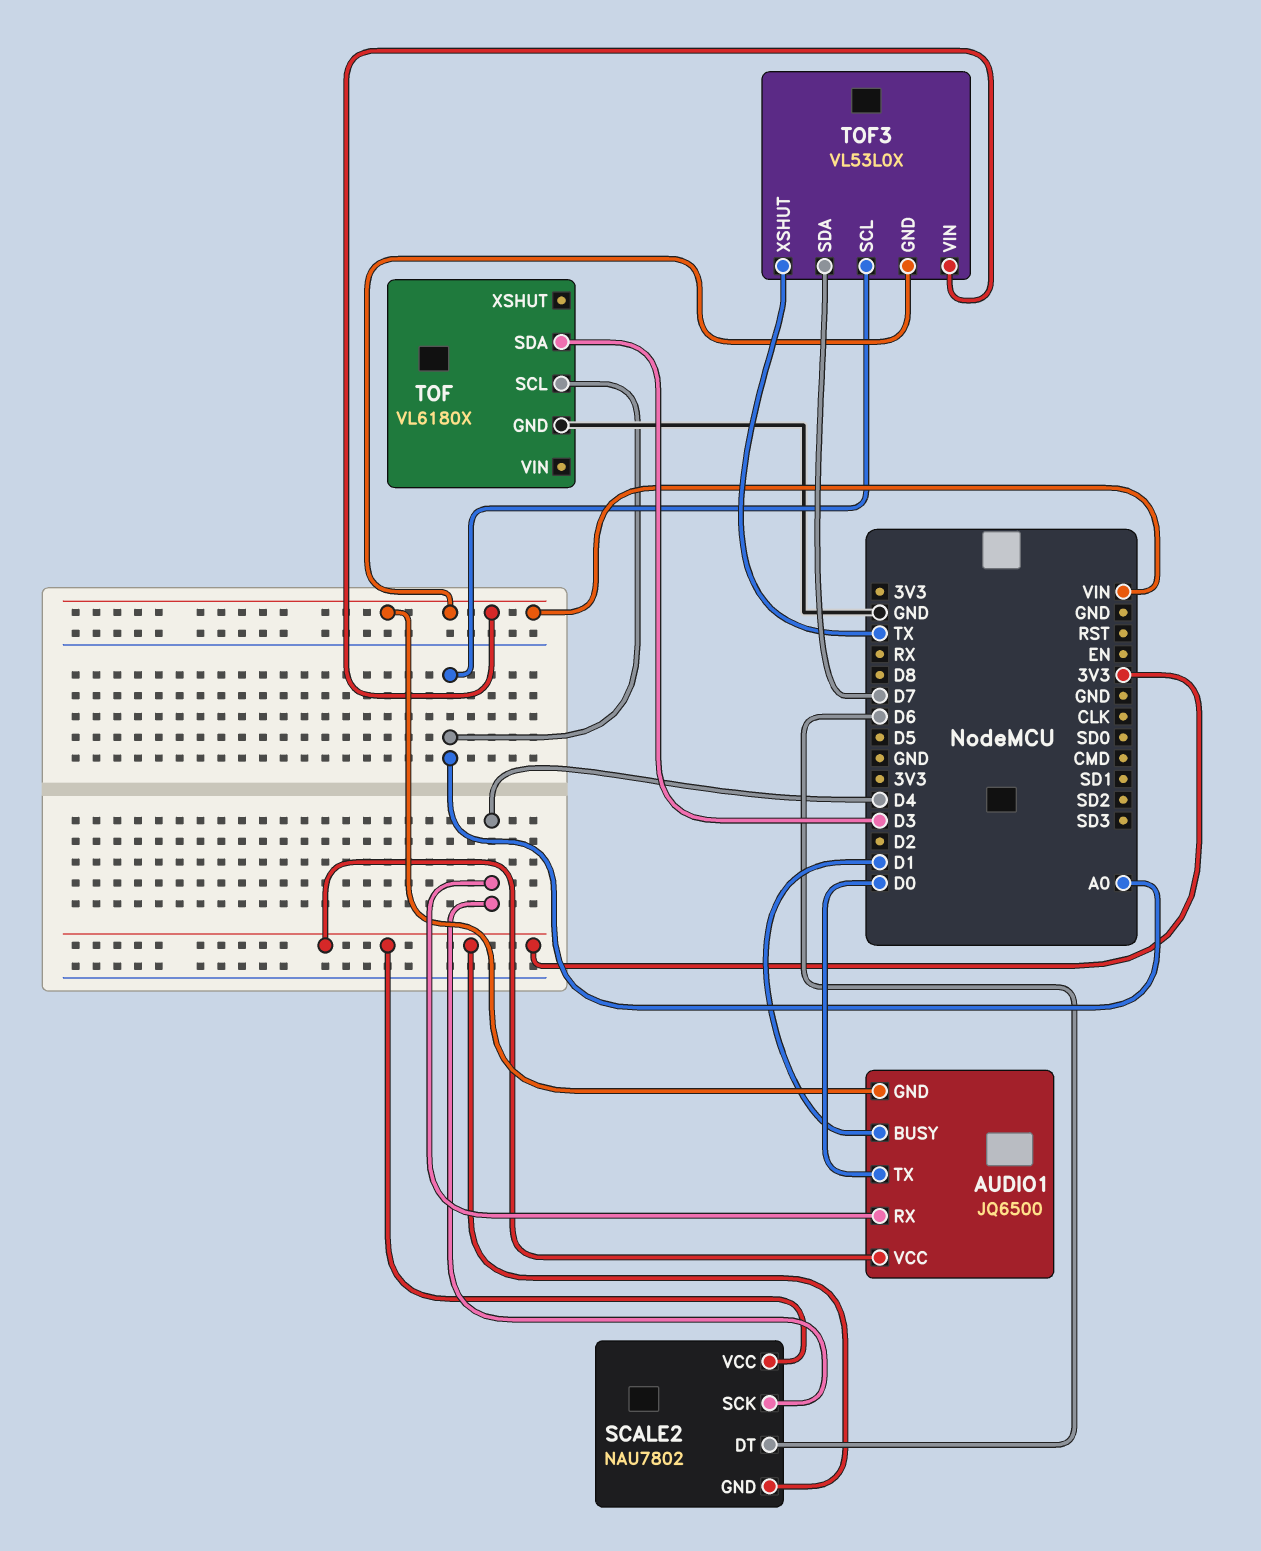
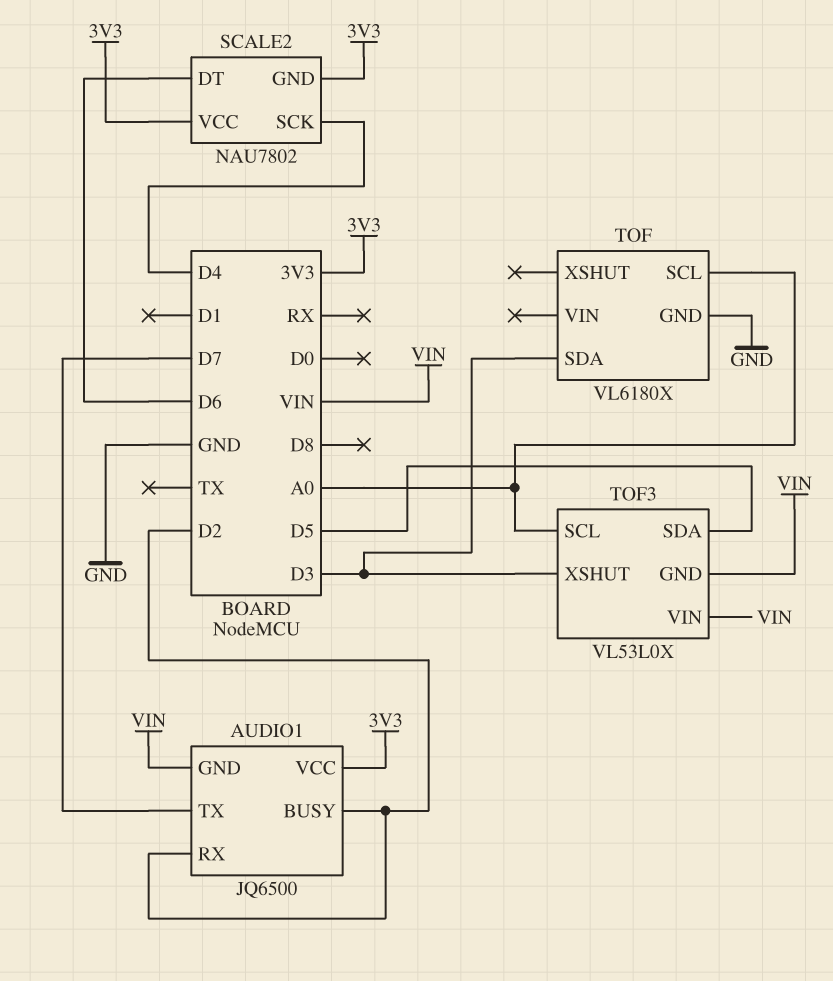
AUDIO1 pin BUSY: D1 -> D2
AUDIO1 pin RX: D4 -> D2
AUDIO1 pin TX: D0 -> D7
TOF3 pin SDA: D7 -> D5
TOF3 pin XSHUT: TX -> D3

